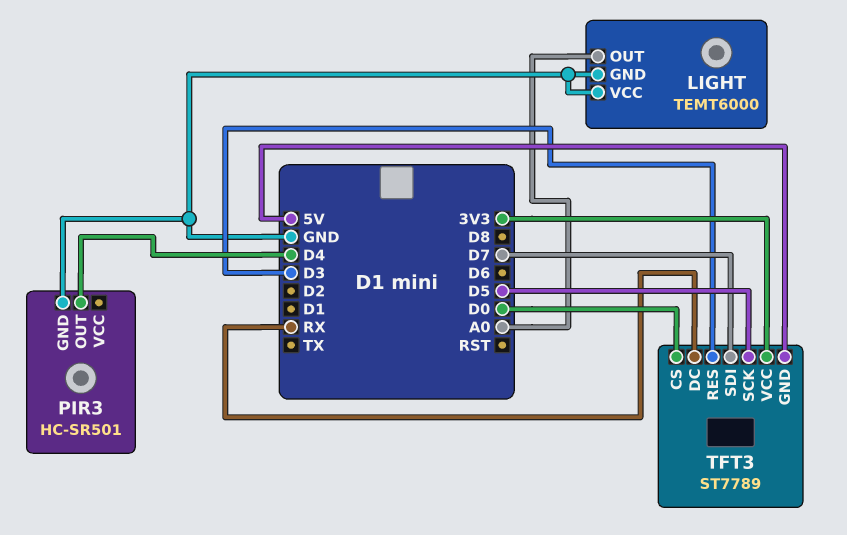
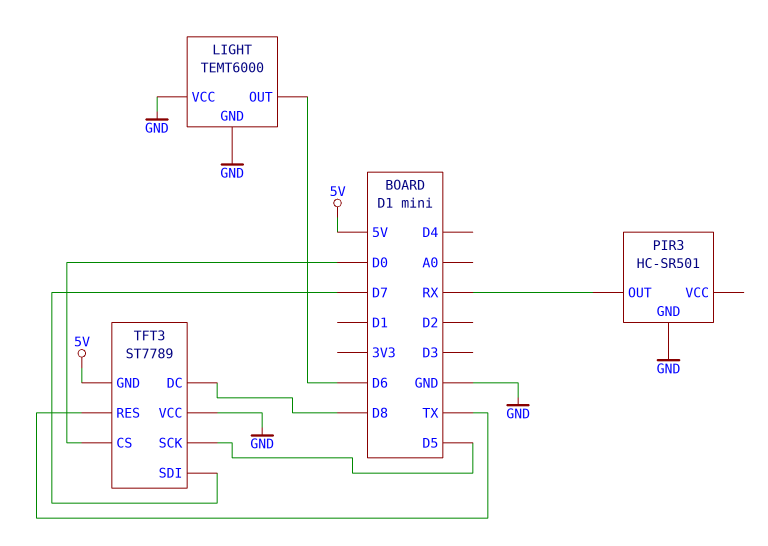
LIGHT pin OUT: A0 -> D6
PIR3 pin OUT: D4 -> RX
TFT3 pin DC: RX -> D8
TFT3 pin RES: D3 -> TX
TFT3 pin VCC: 3V3 -> GND

